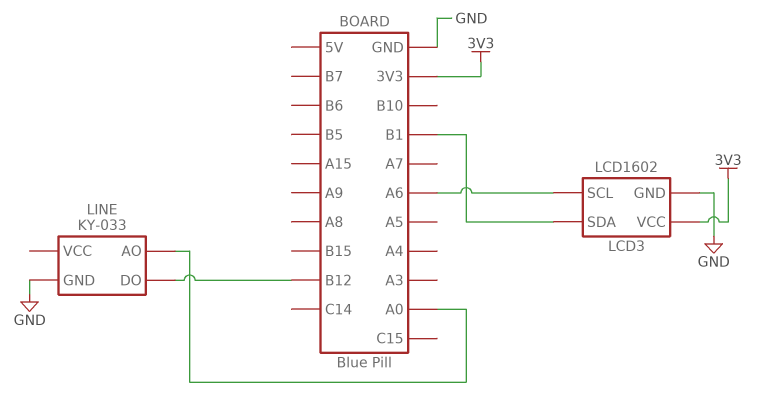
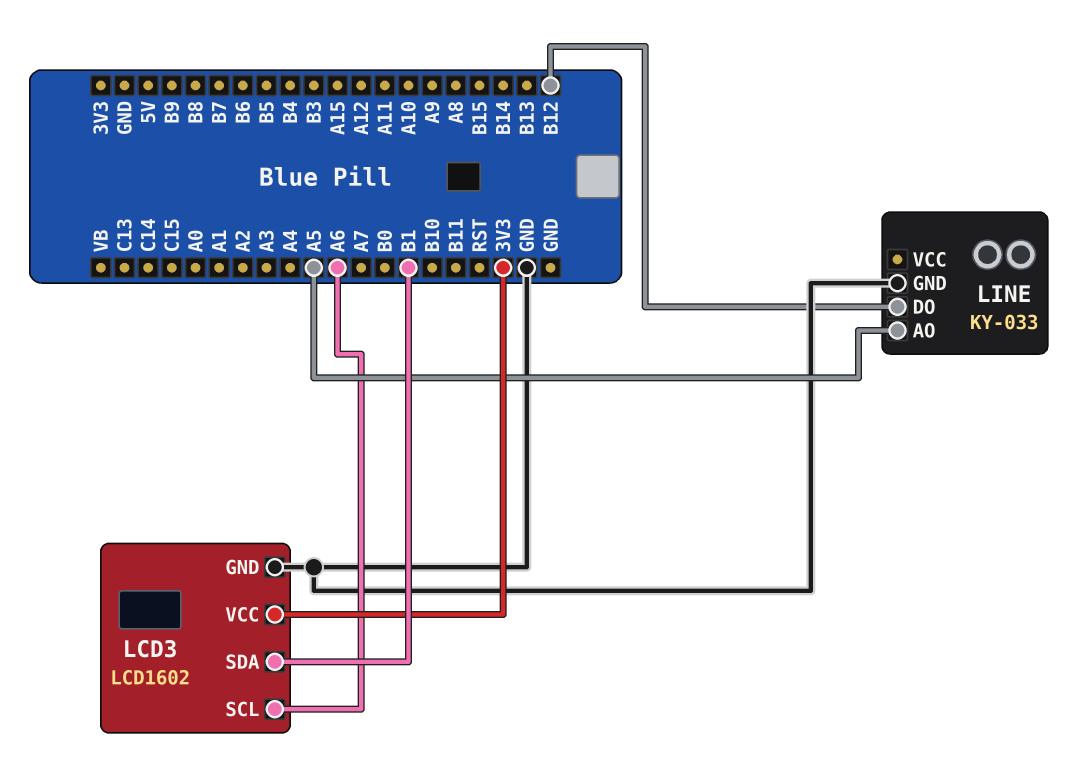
LINE pin AO: A0 -> A5

